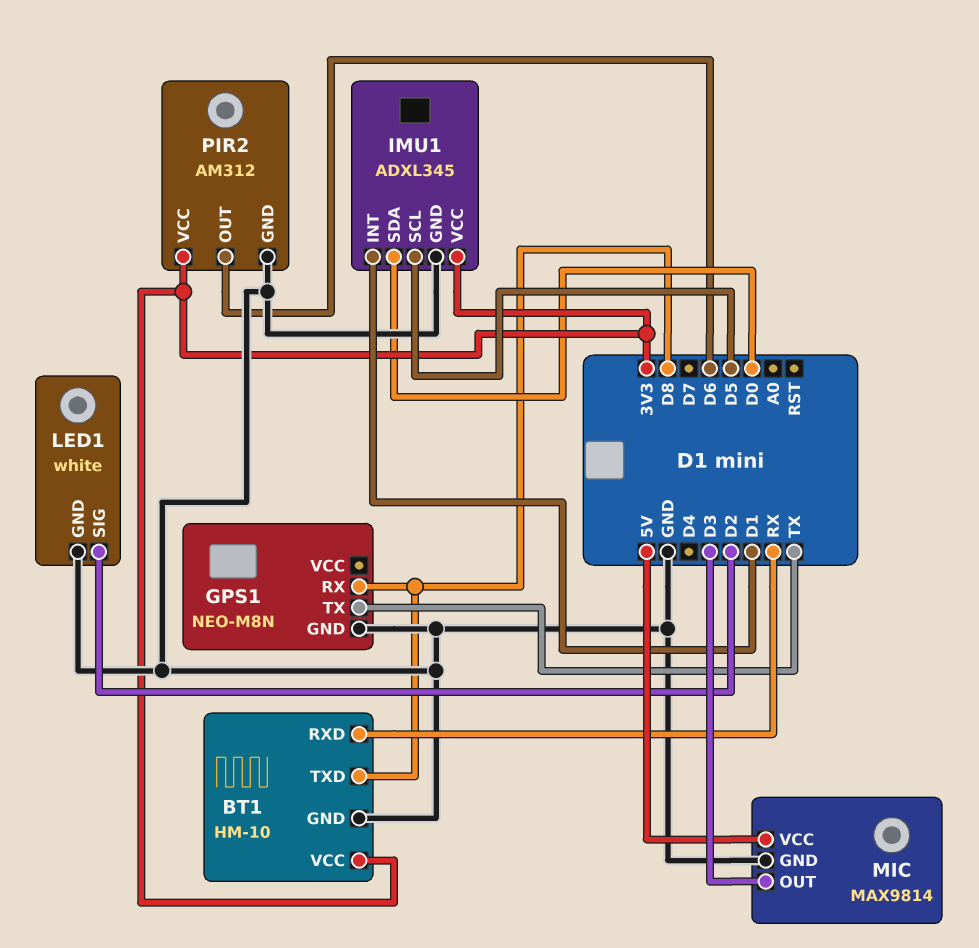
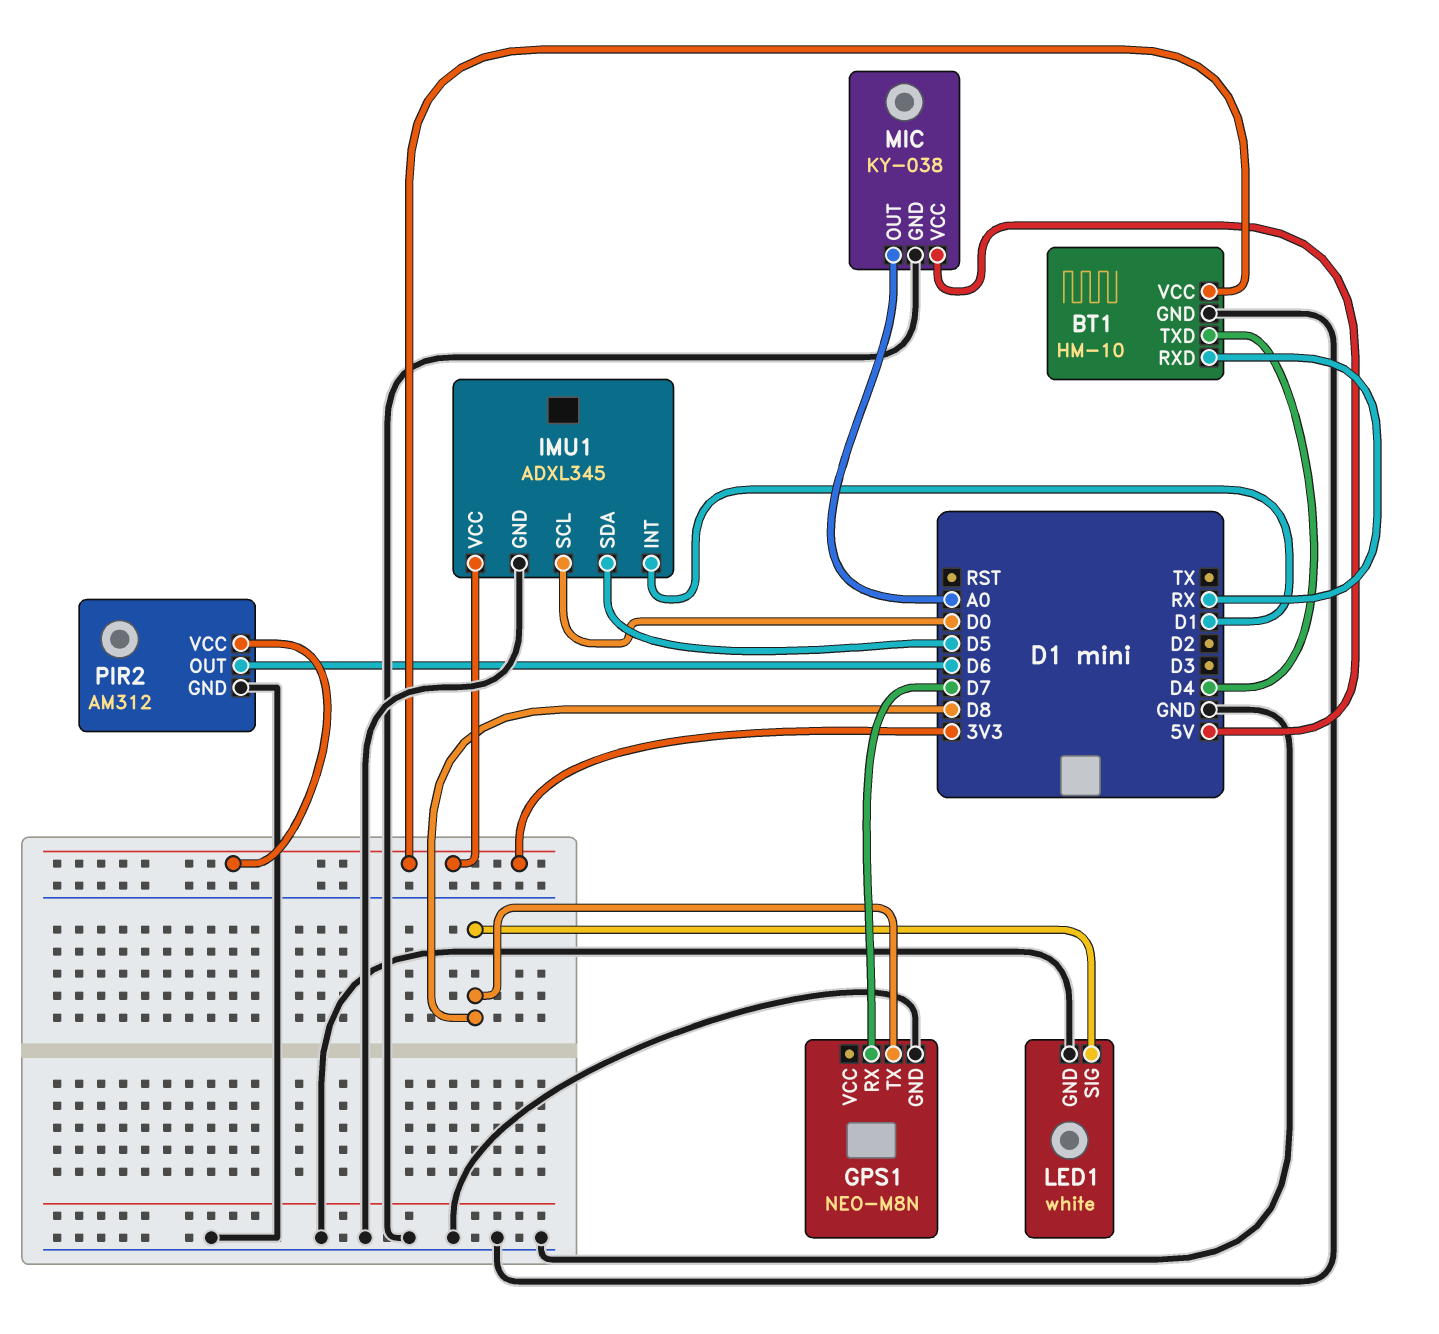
BT1 pin TXD: D8 -> D4
GPS1 pin RX: D8 -> D7
GPS1 pin TX: TX -> D8
IMU1 pin SCL: D5 -> D0
IMU1 pin SDA: D0 -> D5
LED1 pin SIG: D2 -> D8
MIC: MAX9814 -> KY-038
MIC pin OUT: D3 -> A0

